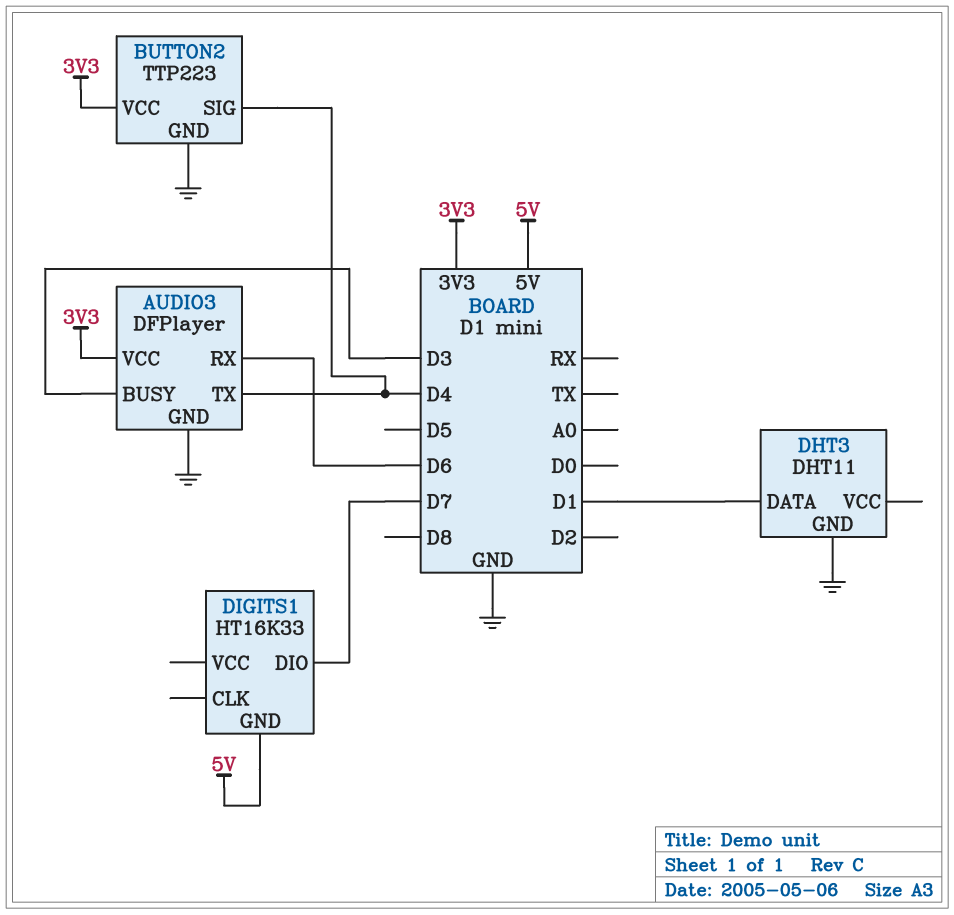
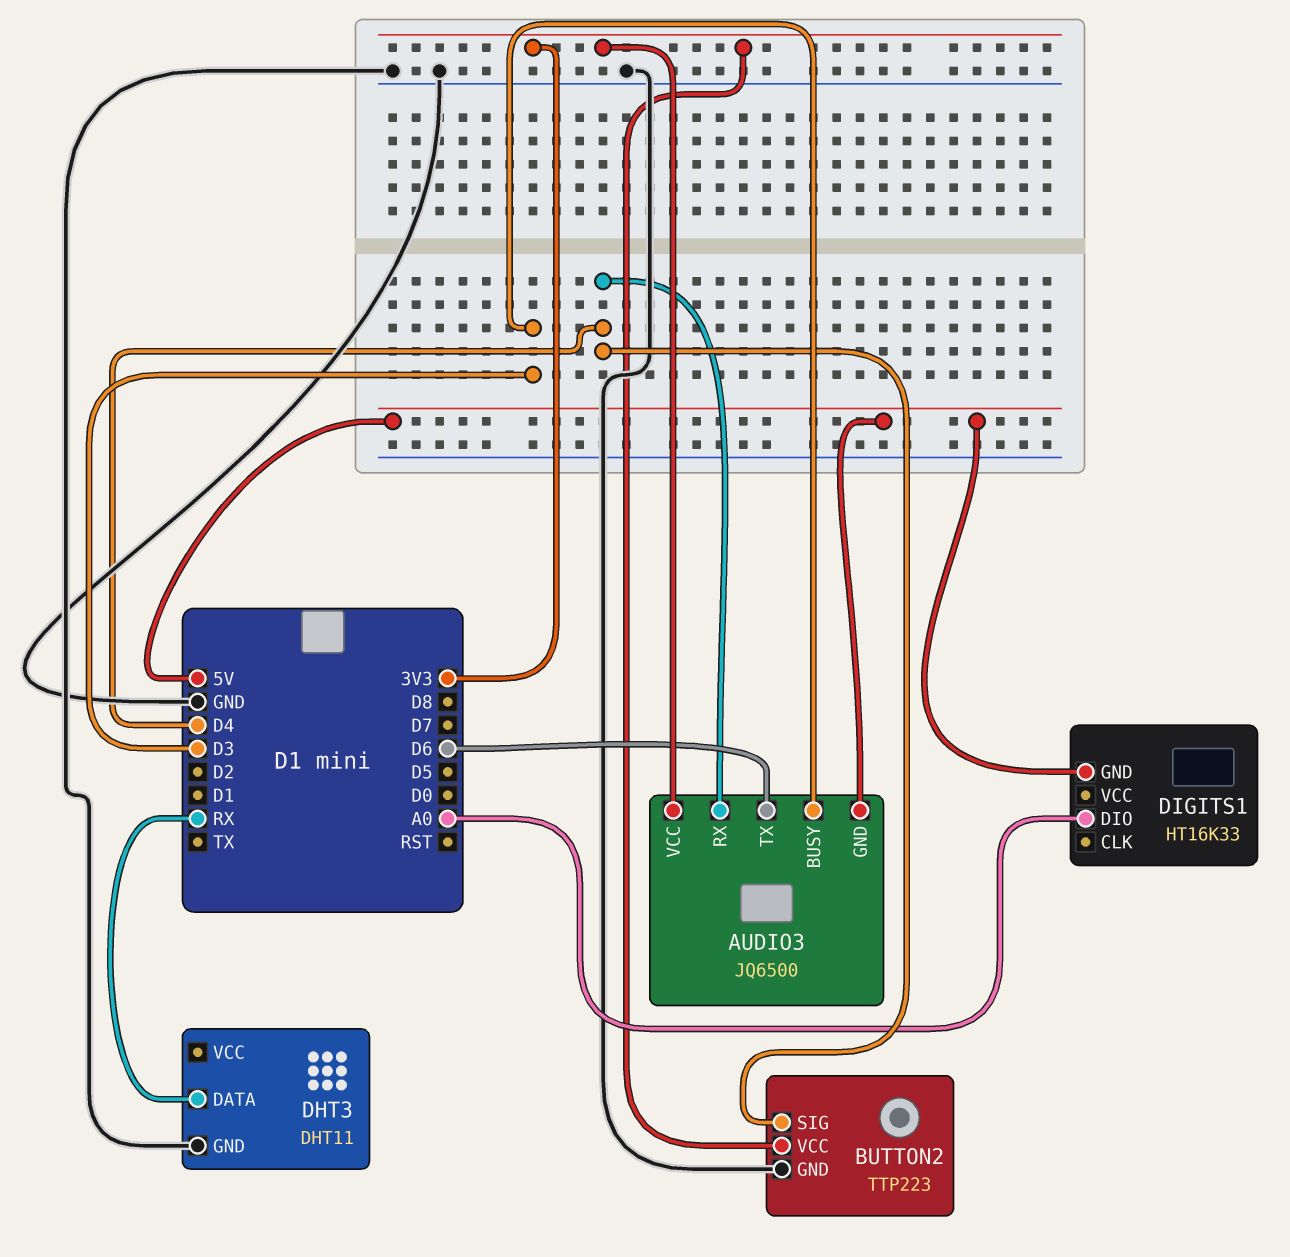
AUDIO3: DFPlayer -> JQ6500
AUDIO3 pin GND: GND -> 5V
AUDIO3 pin RX: D6 -> D4
AUDIO3 pin TX: D4 -> D6
DHT3 pin DATA: D1 -> RX
DIGITS1 pin DIO: D7 -> A0

